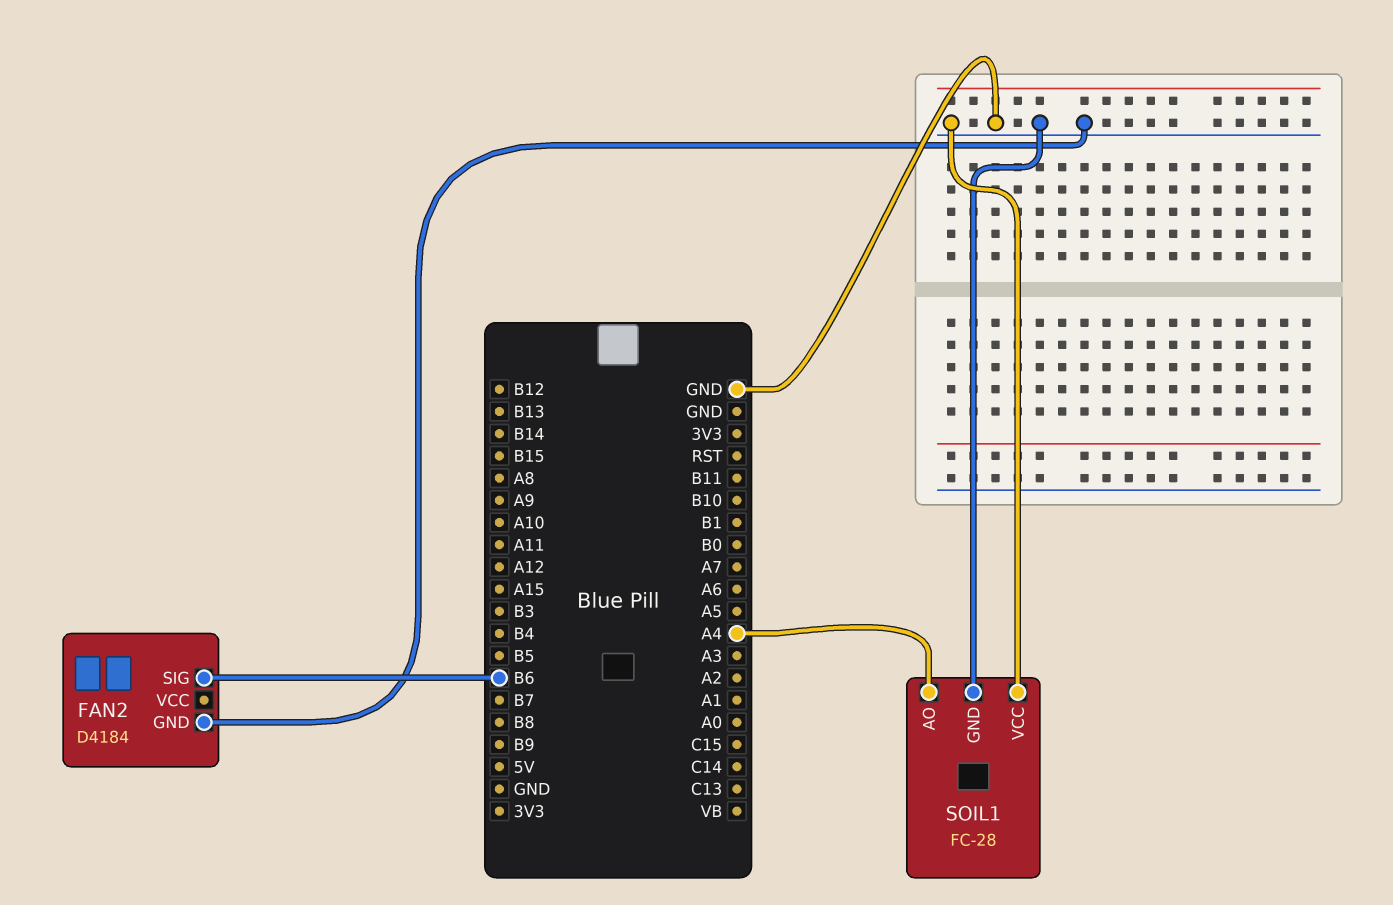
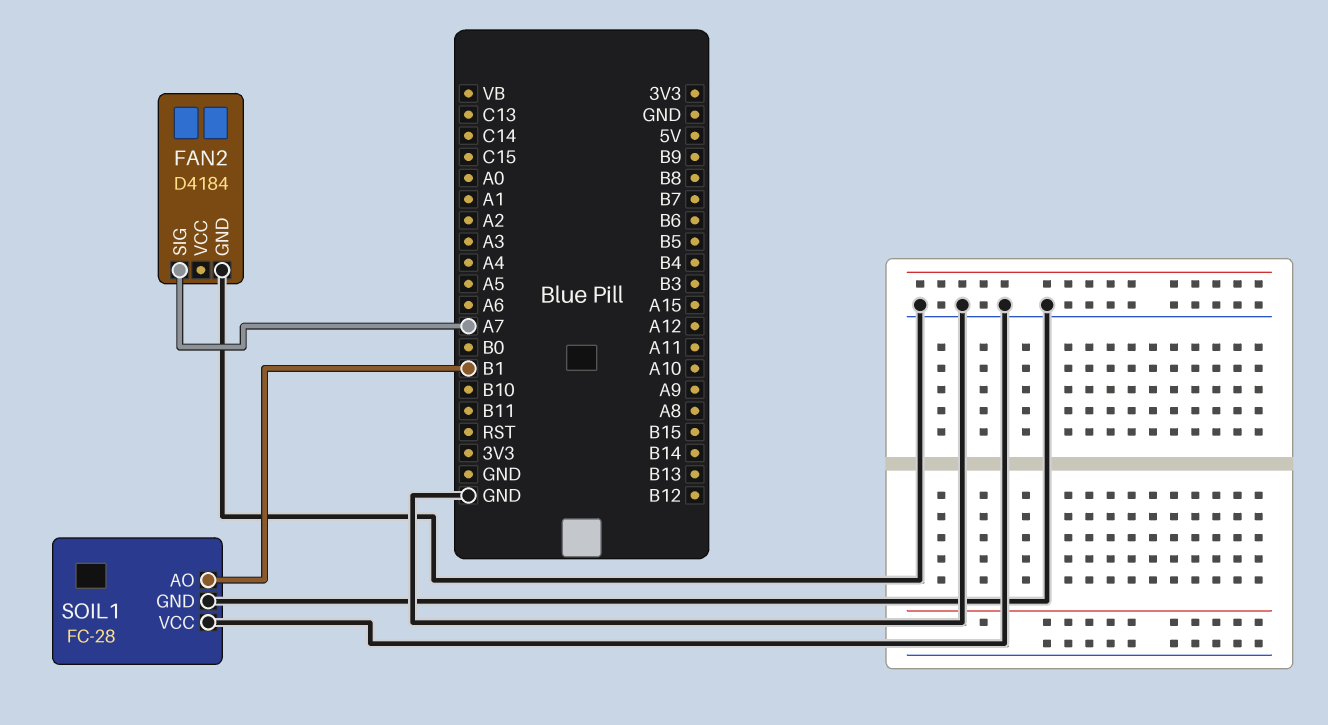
FAN2 pin SIG: B6 -> A7
SOIL1 pin AO: A4 -> B1

